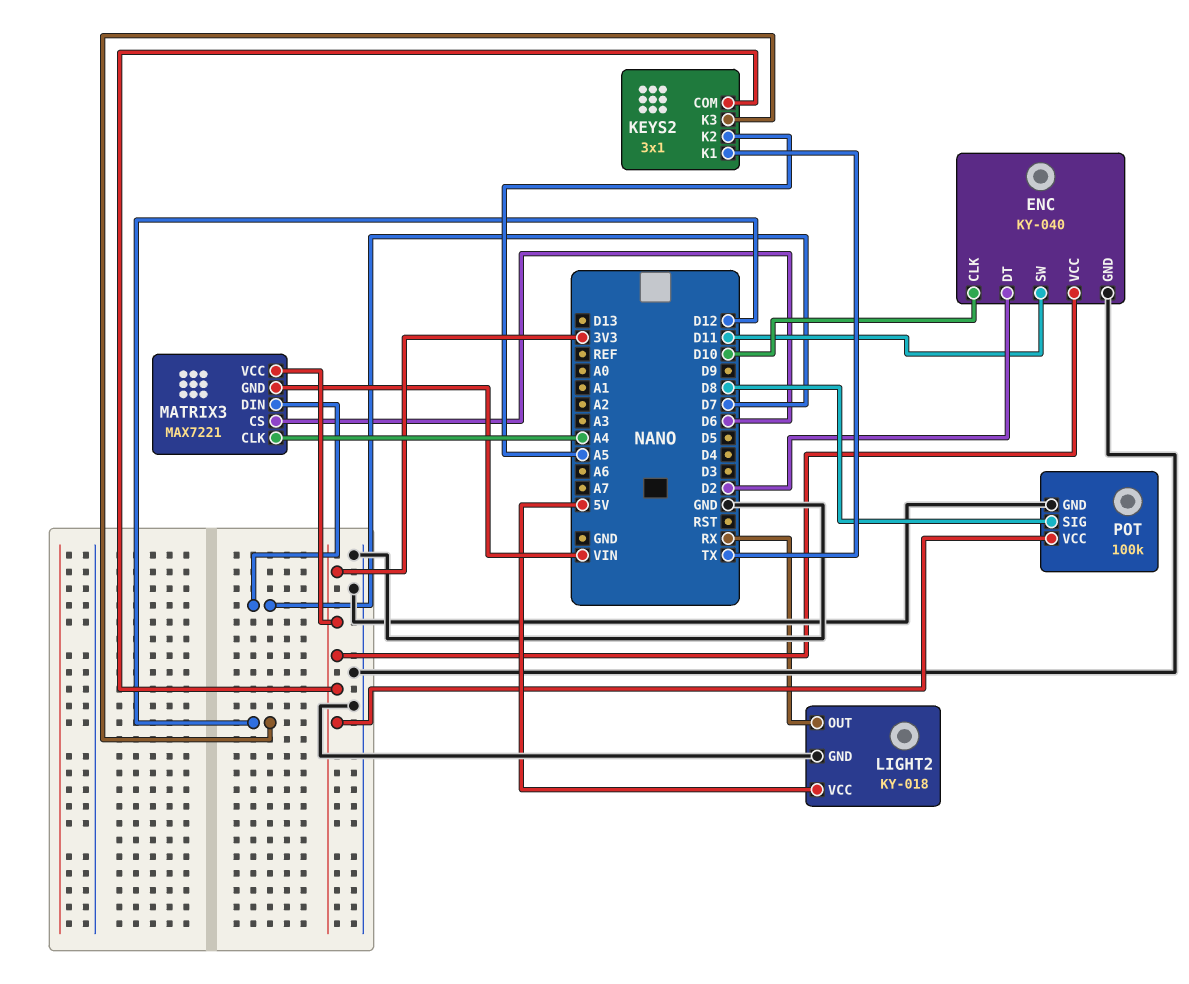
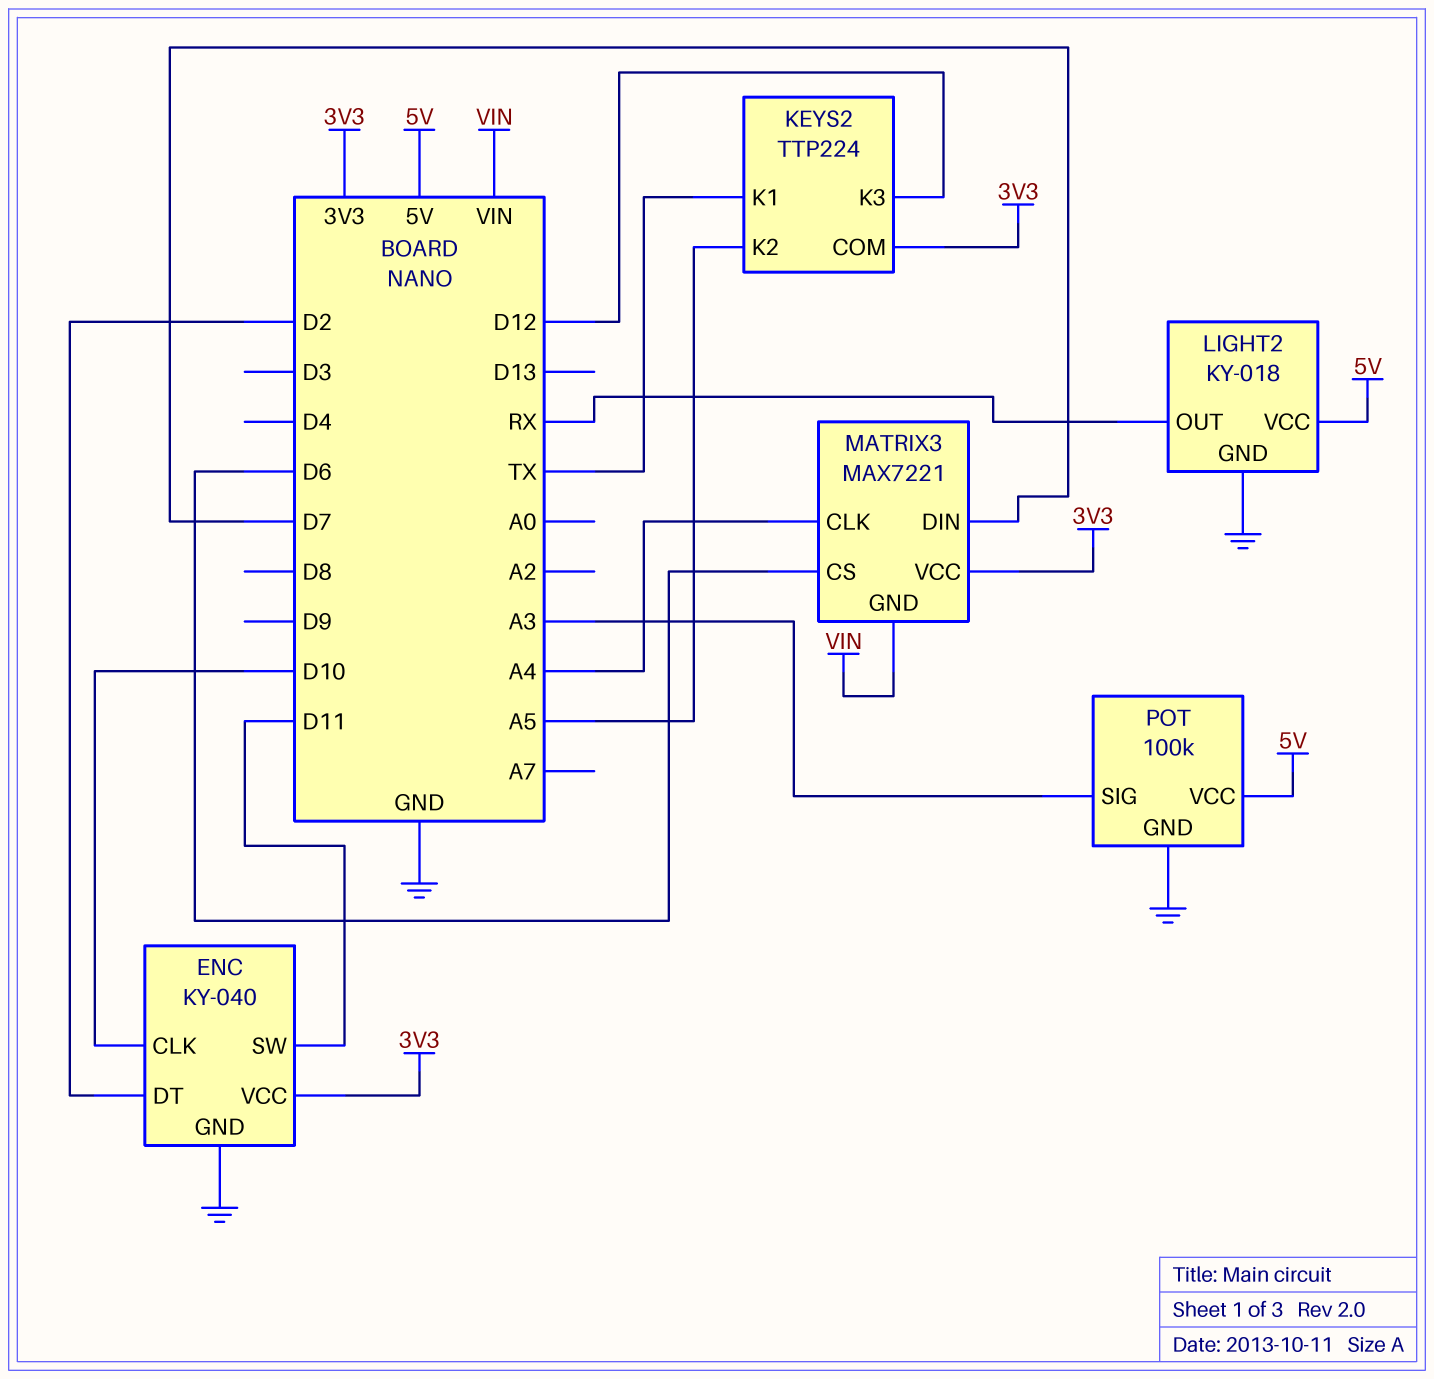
KEYS2: 3x1 -> TTP224
POT pin SIG: D8 -> A3
POT pin VCC: 3V3 -> 5V

